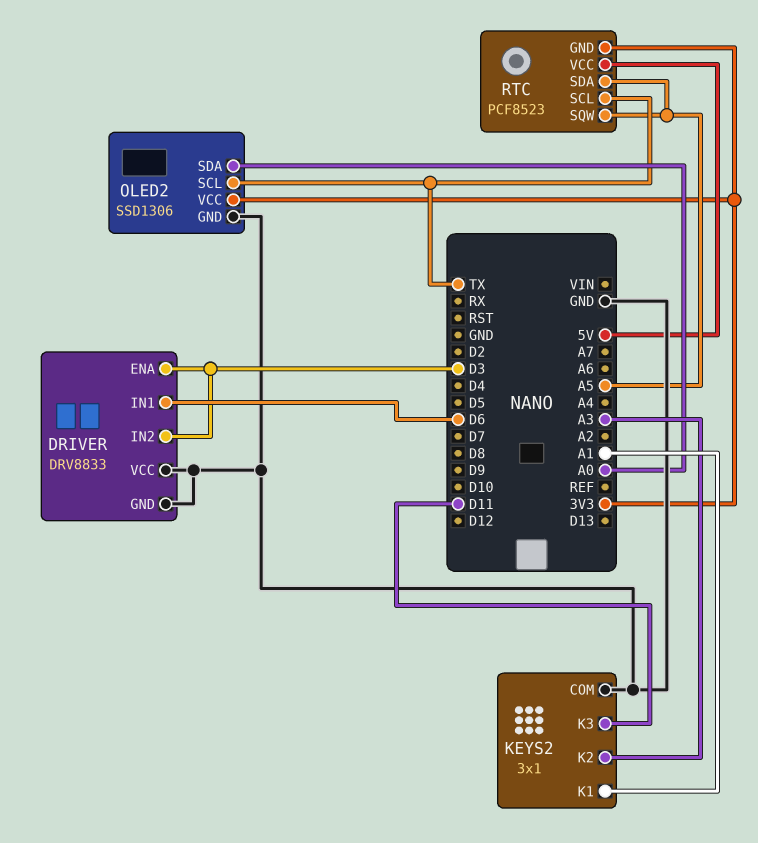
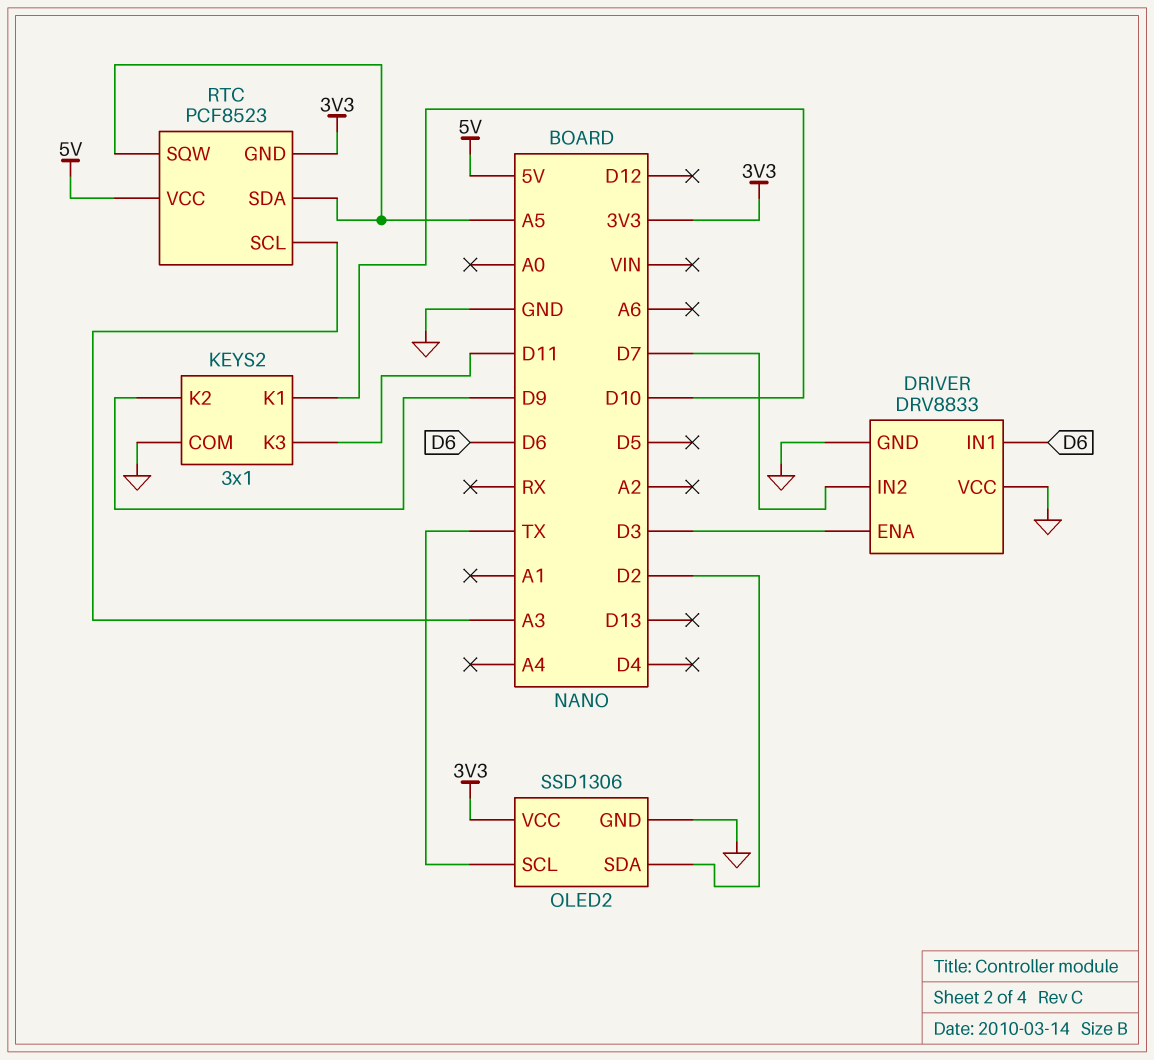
DRIVER pin IN2: D3 -> D7
KEYS2 pin K1: A1 -> D10
KEYS2 pin K2: A3 -> D9
OLED2 pin SDA: A0 -> D2
RTC pin SCL: TX -> A3

